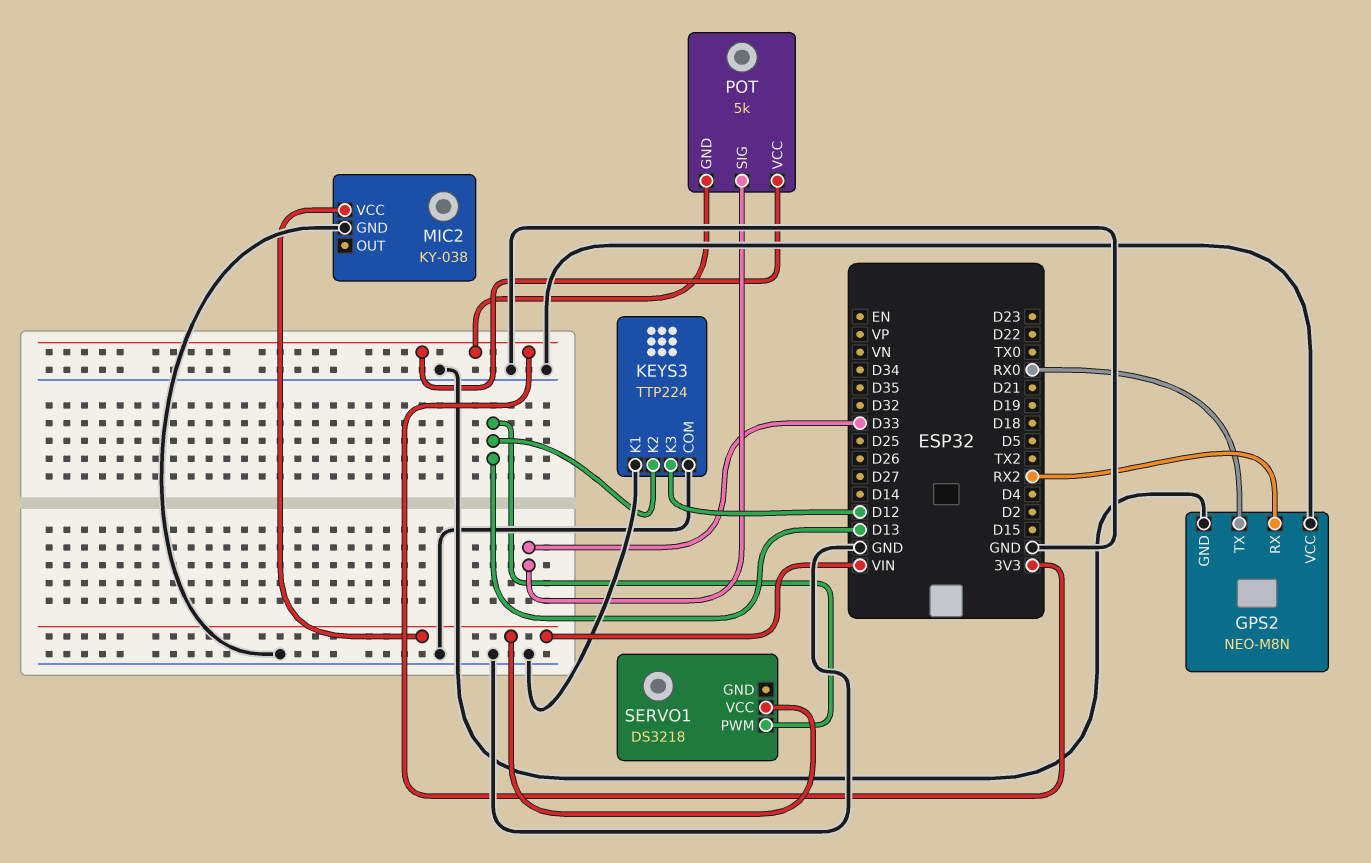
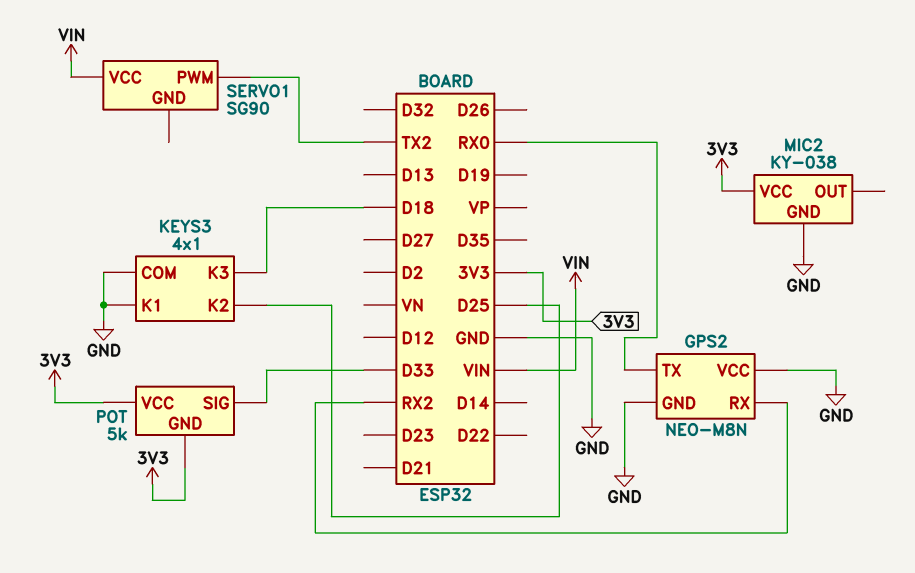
KEYS3: TTP224 -> 4x1
KEYS3 pin K2: D13 -> D25
KEYS3 pin K3: D12 -> D18
MIC2 pin VCC: VIN -> 3V3
SERVO1: DS3218 -> SG90
SERVO1 pin PWM: D13 -> TX2

